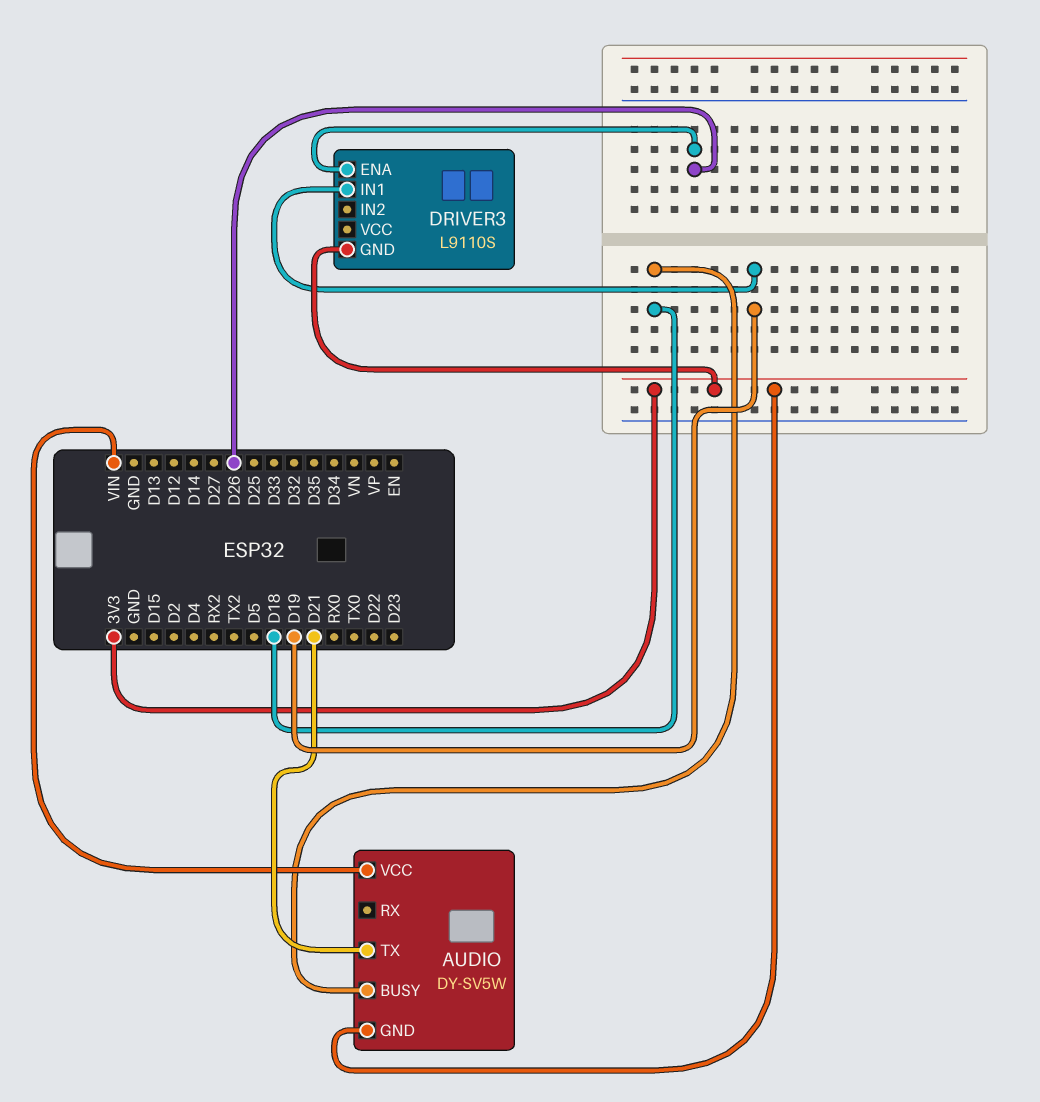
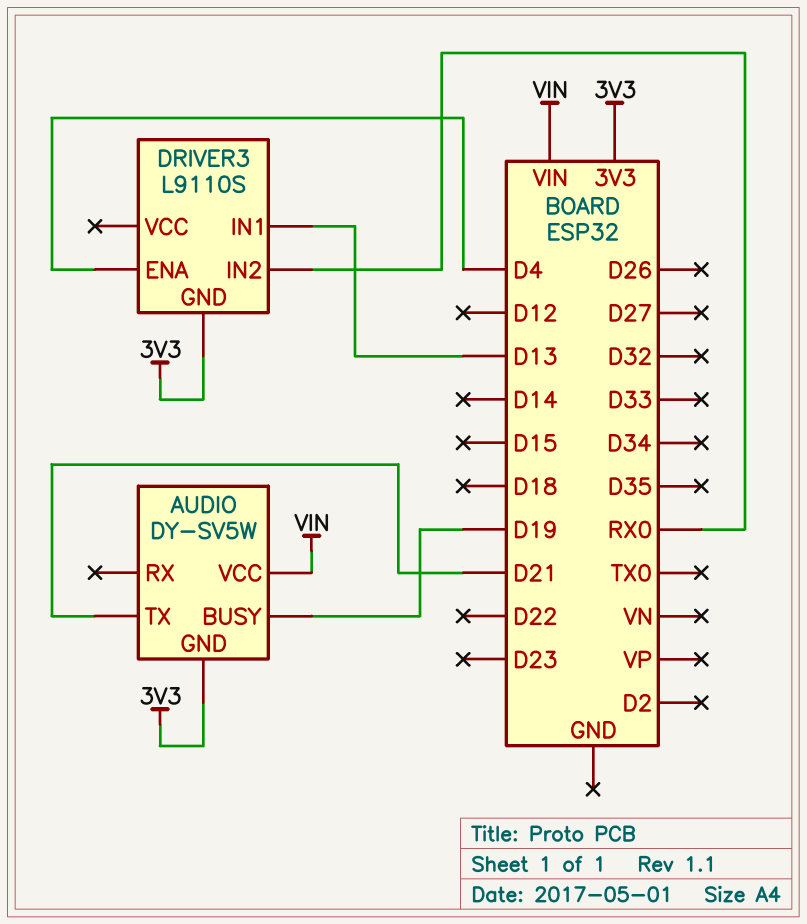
AUDIO pin BUSY: D18 -> D19
DRIVER3 pin ENA: D26 -> D4
DRIVER3 pin IN1: D19 -> D13
DRIVER3 pin IN2: none -> RX0

